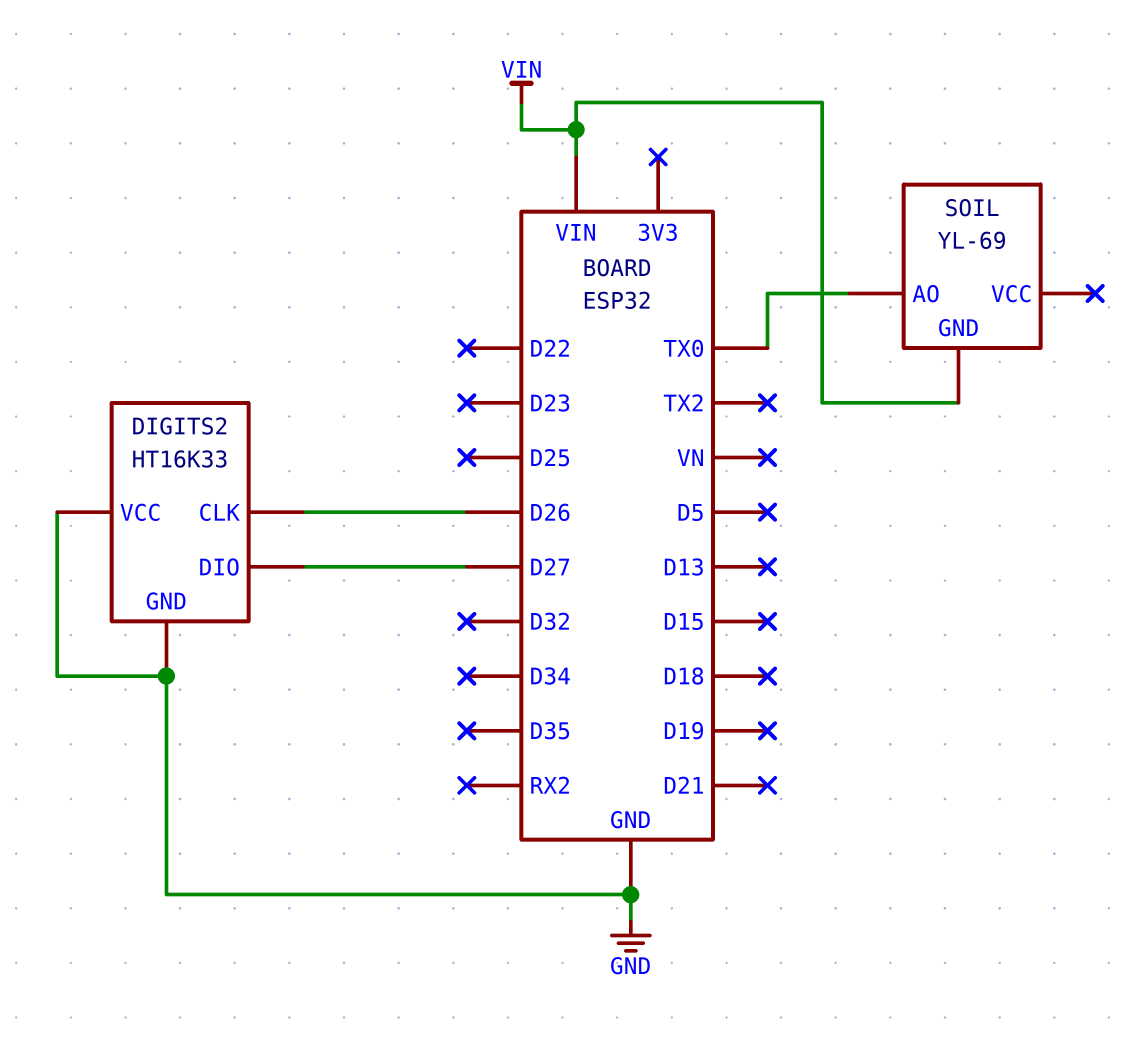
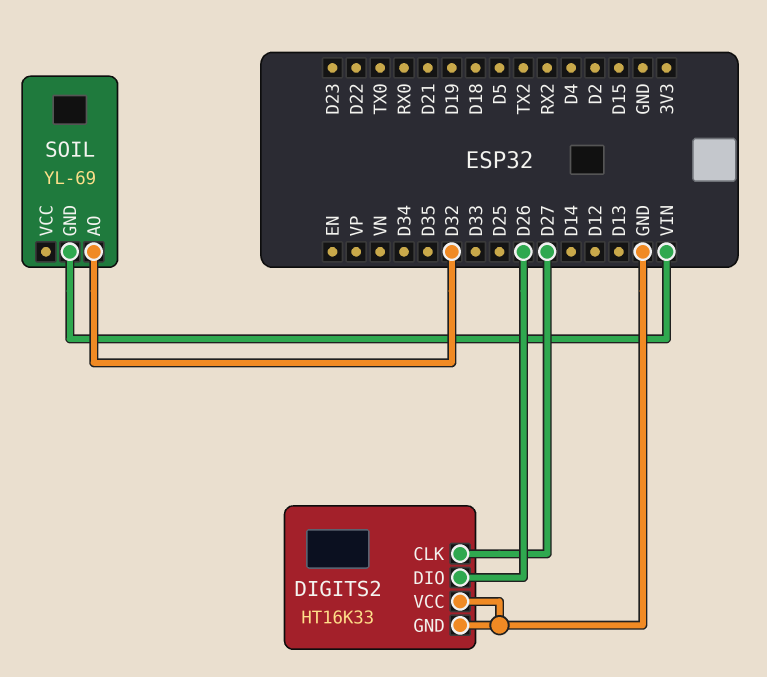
DIGITS2 pin CLK: D26 -> D27
DIGITS2 pin DIO: D27 -> D26
SOIL pin AO: TX0 -> D32

